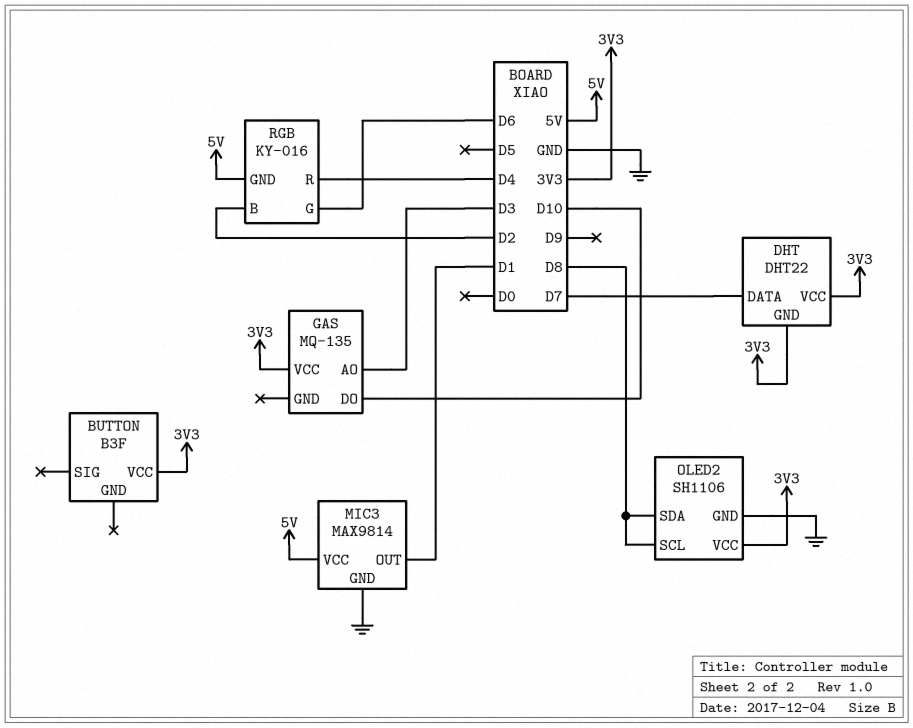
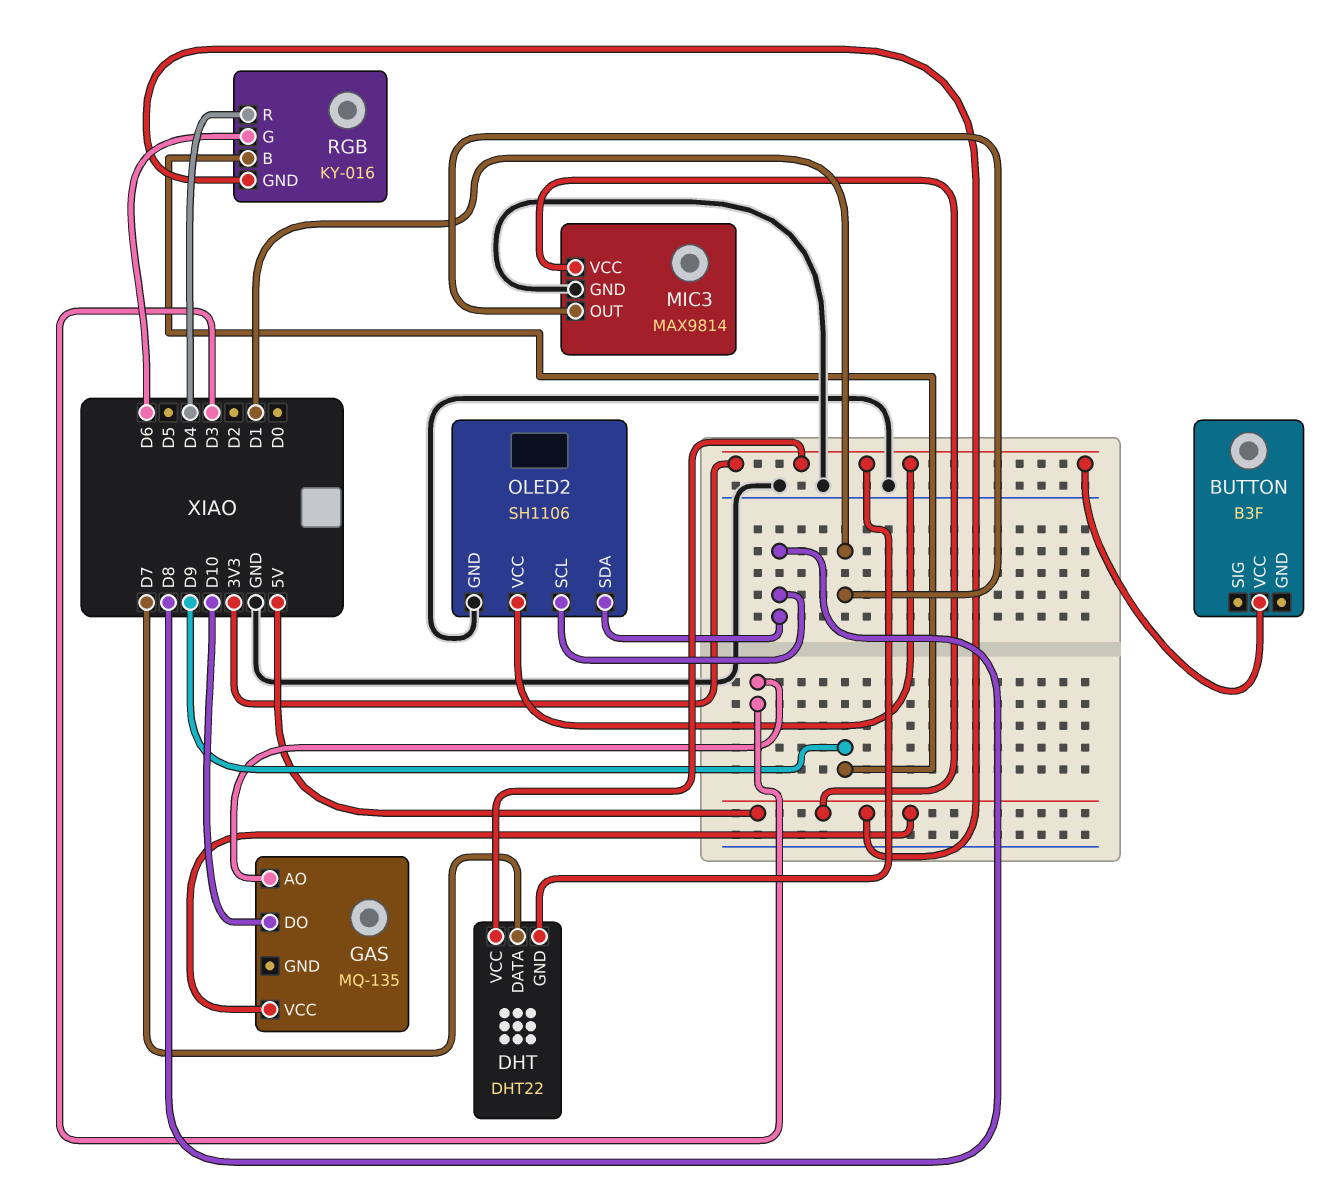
GAS pin VCC: 3V3 -> 5V
RGB pin B: D2 -> D9

